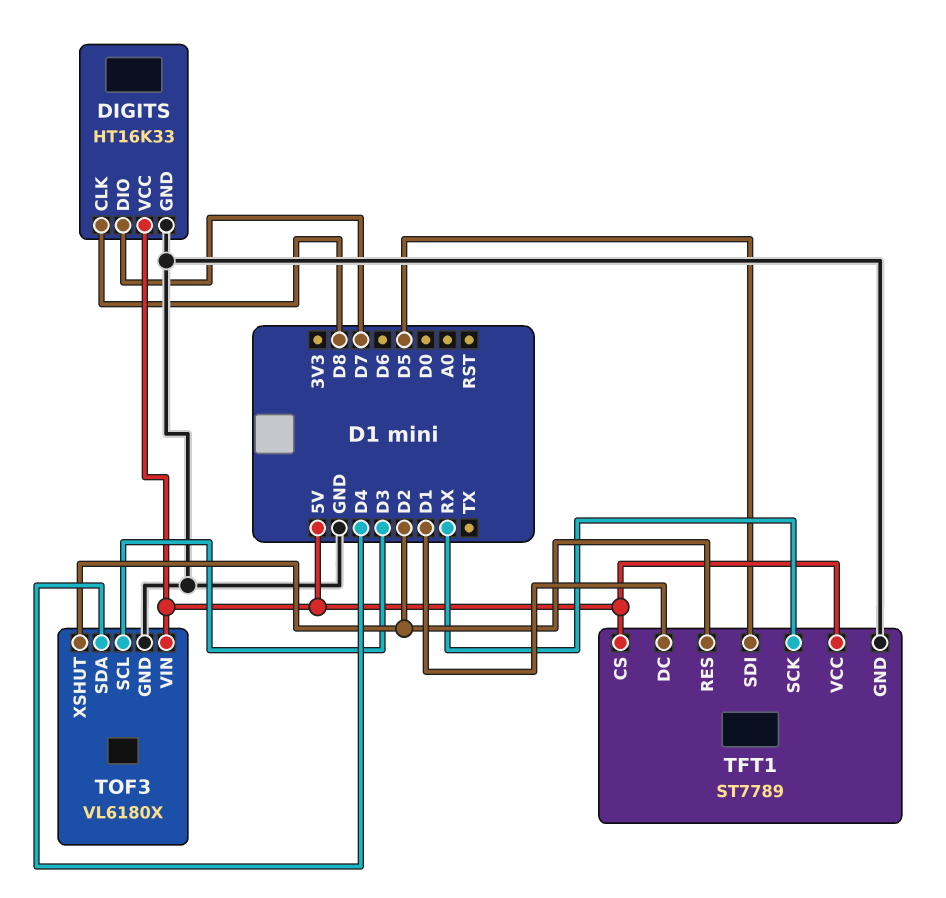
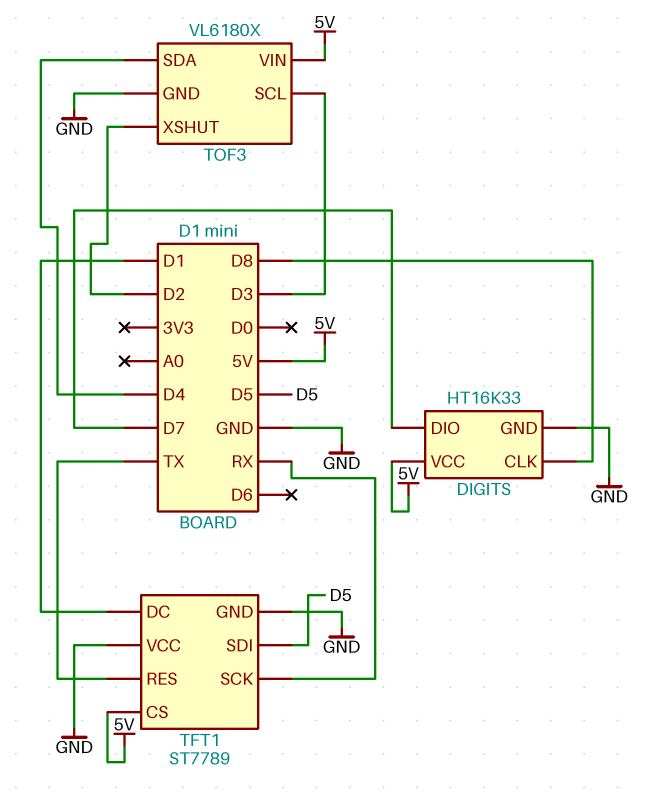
TFT1 pin RES: D2 -> TX
TFT1 pin VCC: 5V -> GND

